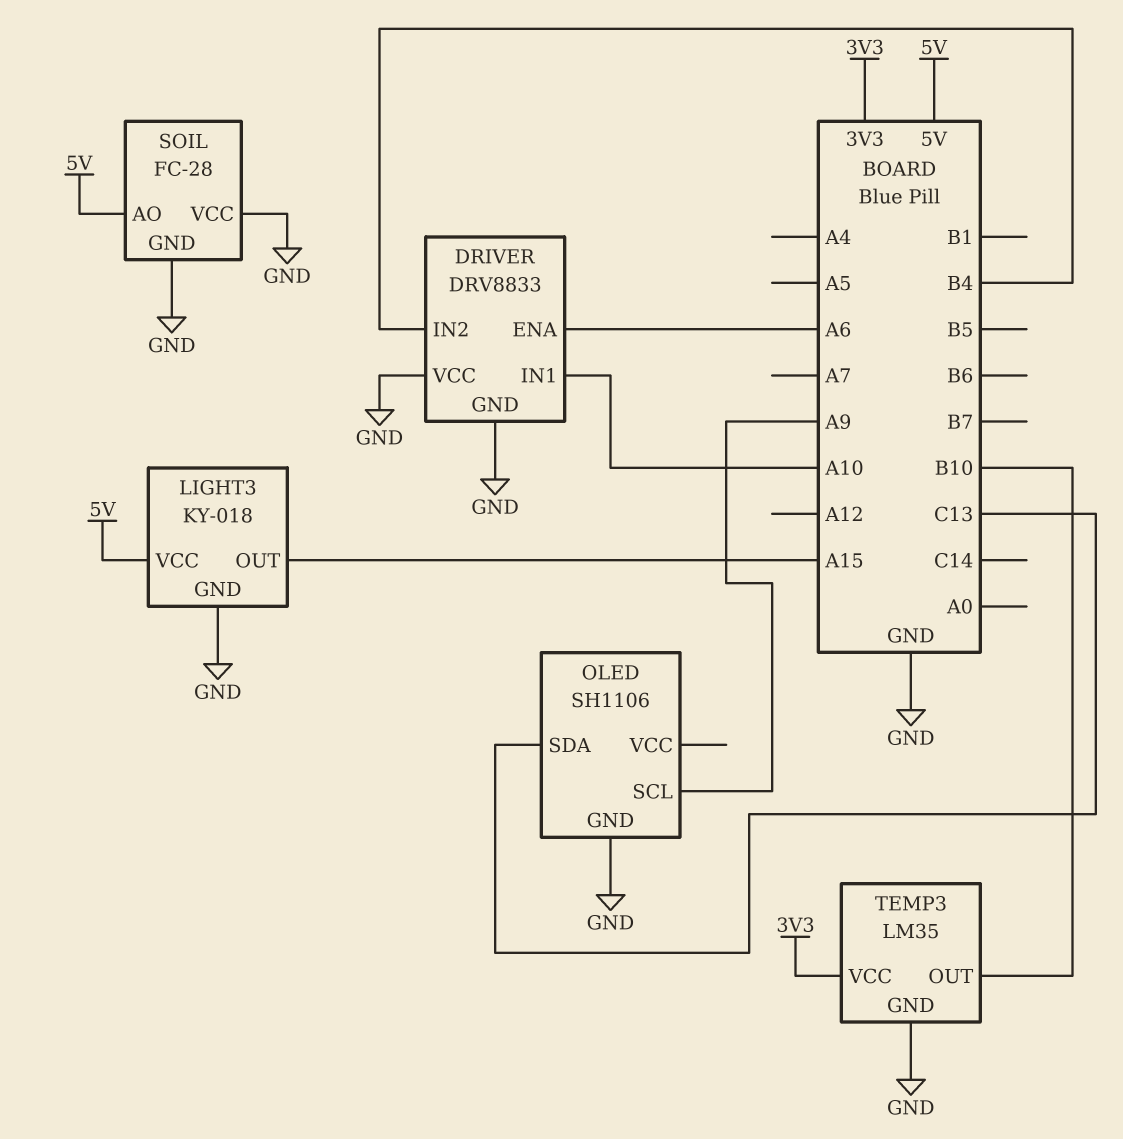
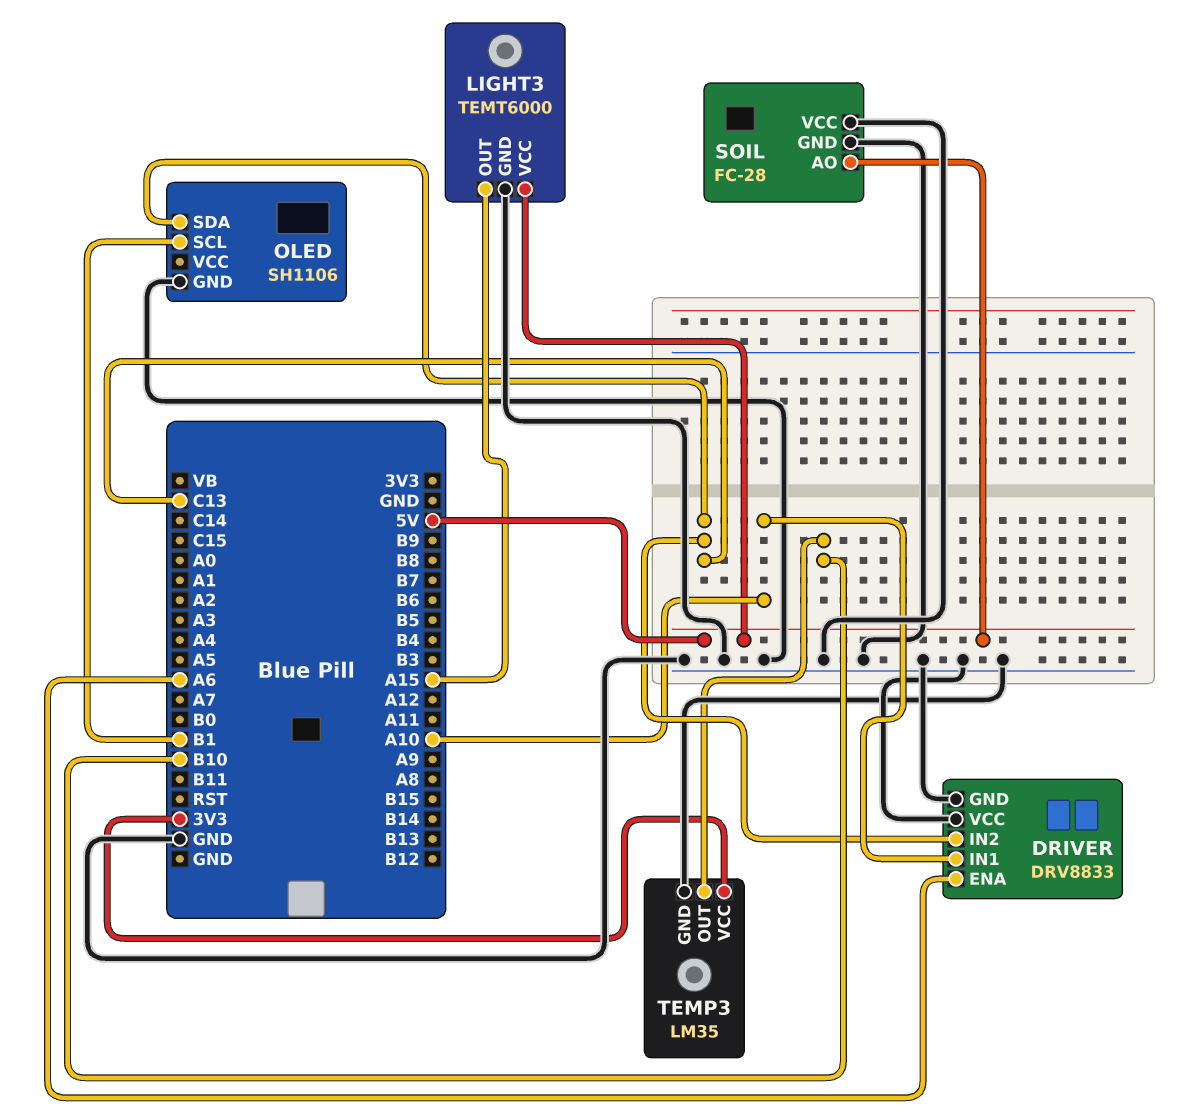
DRIVER pin IN2: B4 -> C13
LIGHT3: KY-018 -> TEMT6000
OLED pin SCL: A9 -> B1

